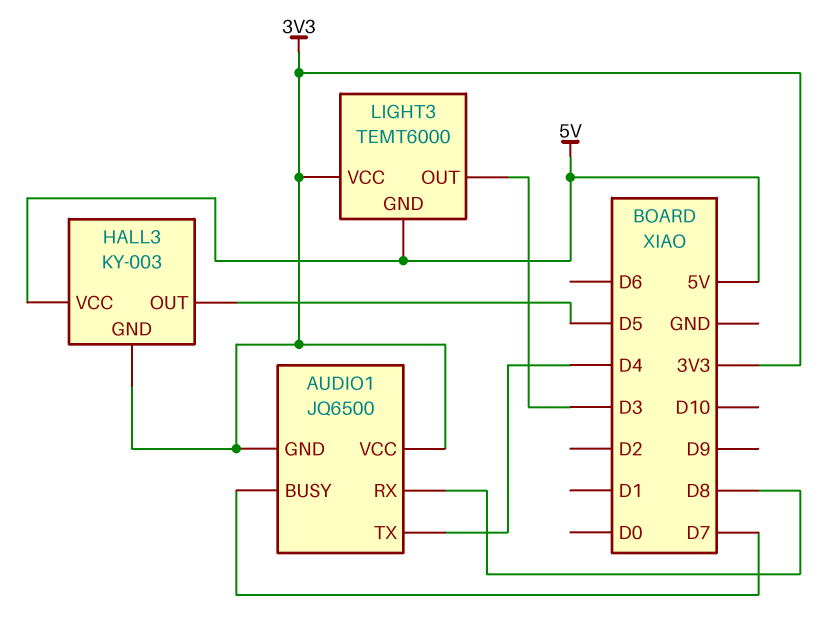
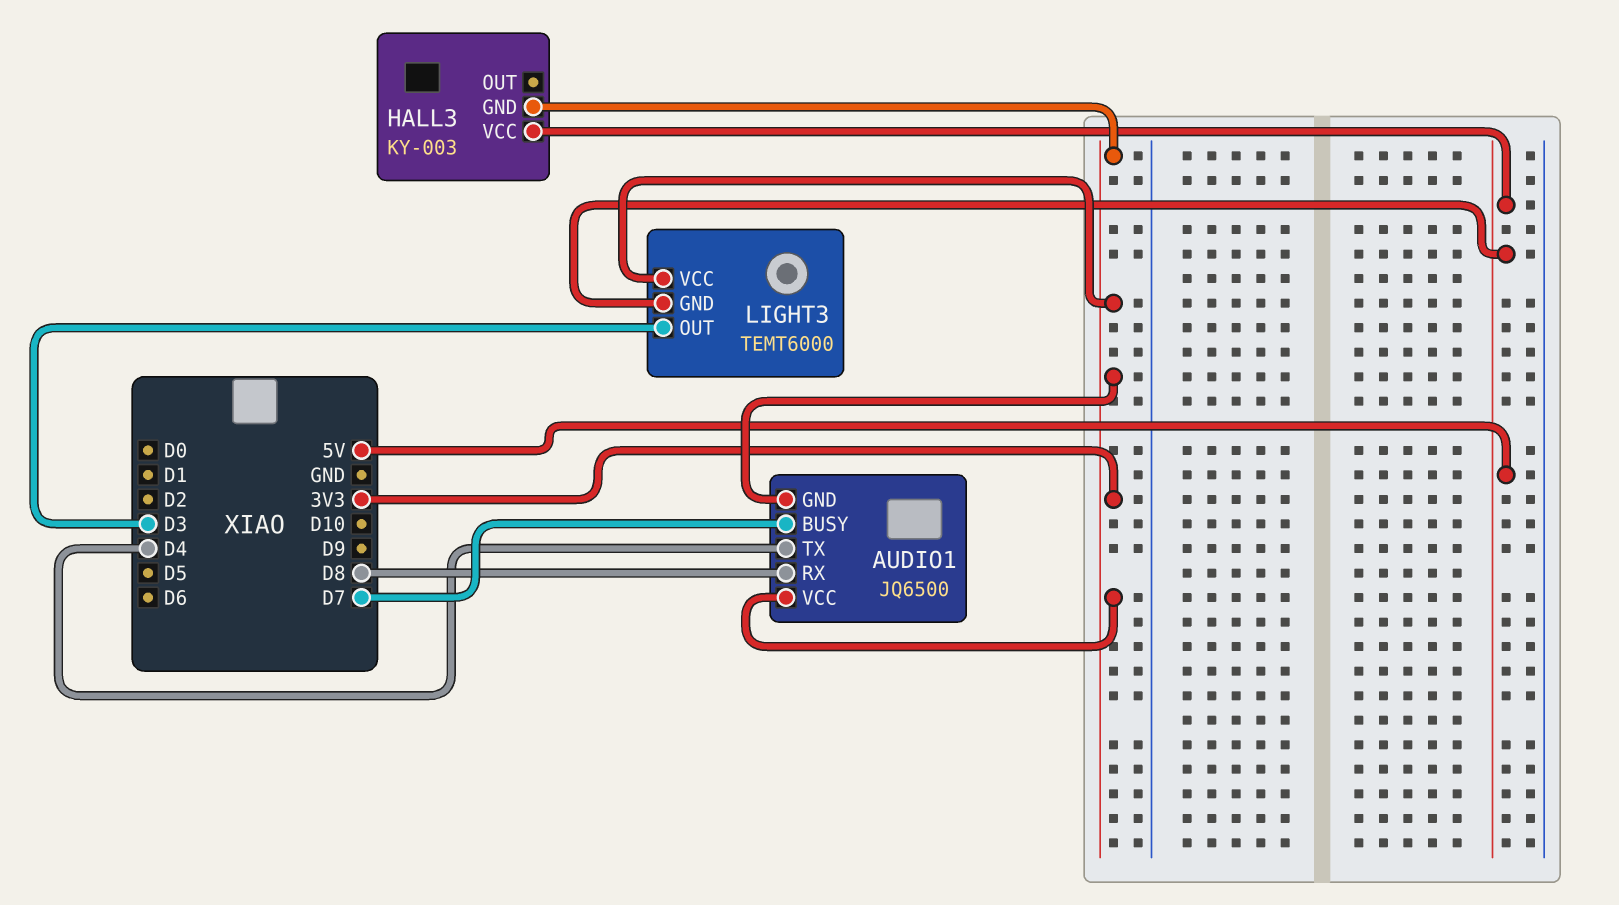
HALL3 pin OUT: D5 -> none

